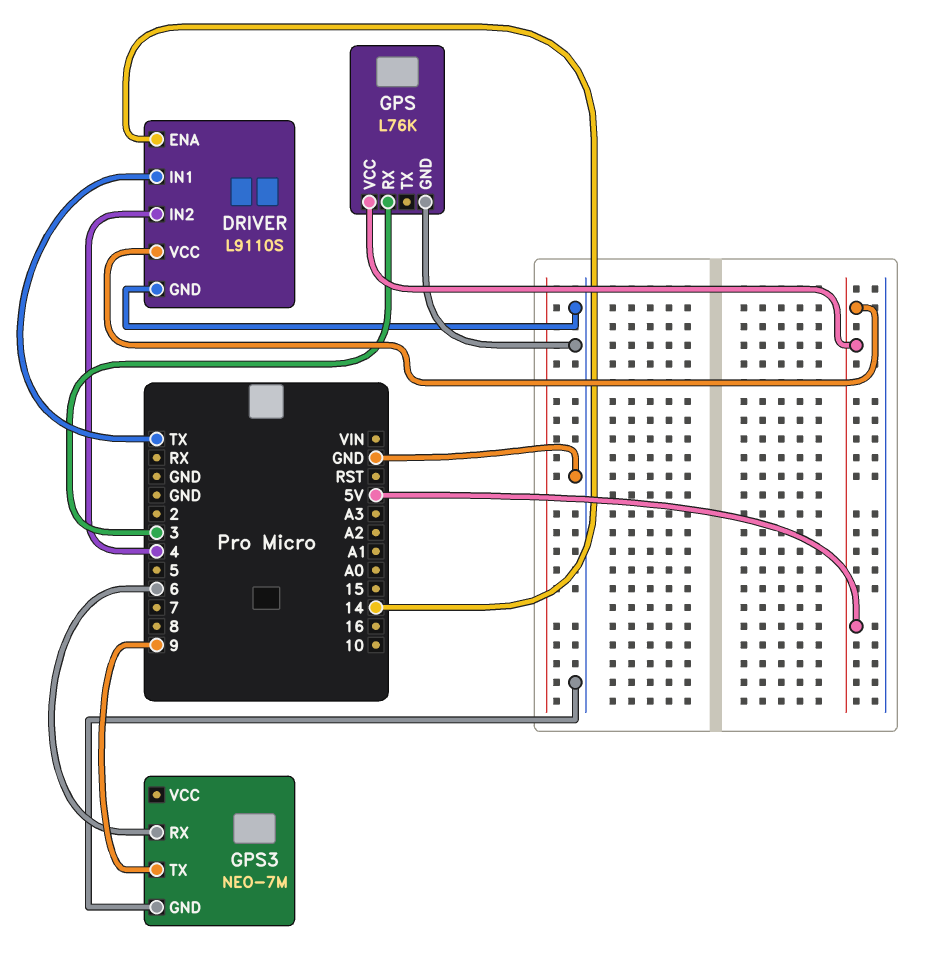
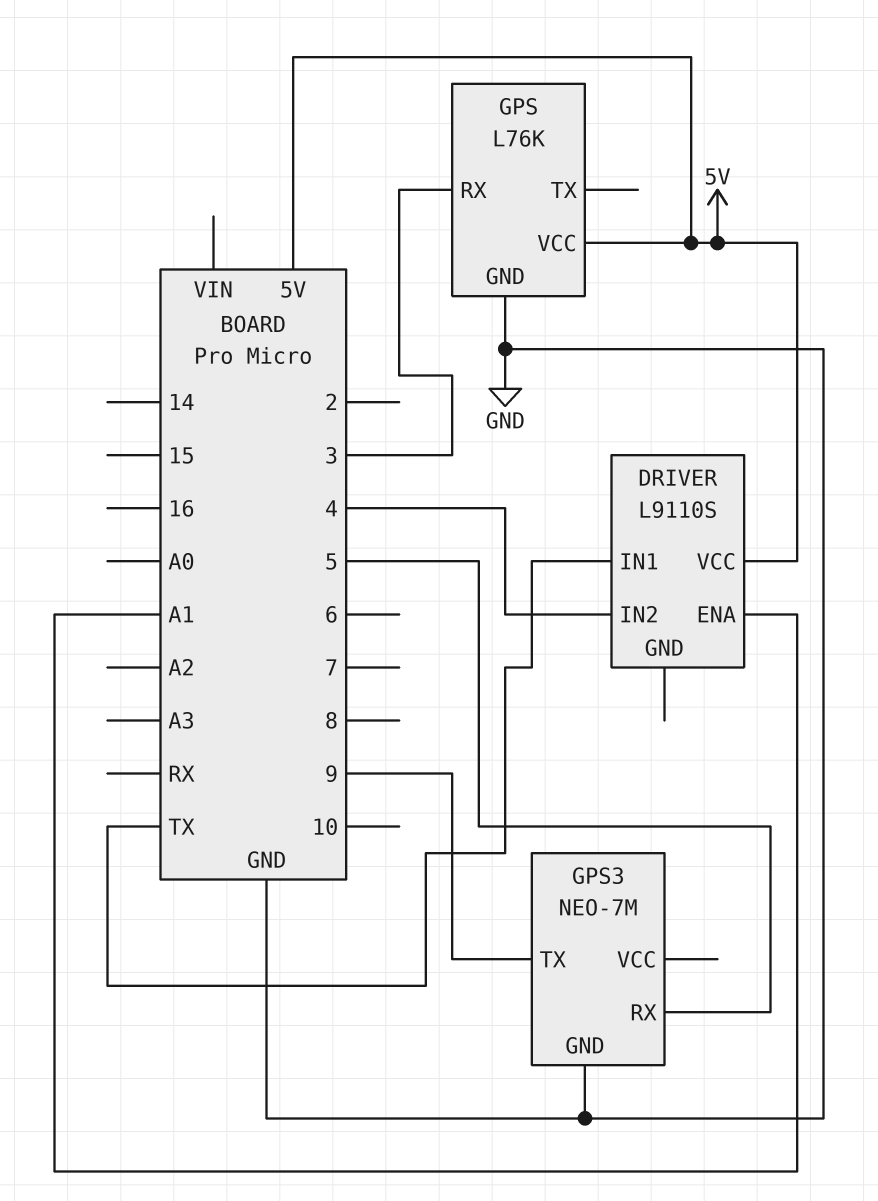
DRIVER pin ENA: 14 -> A1
DRIVER pin GND: GND -> none
GPS3 pin RX: 6 -> 5

